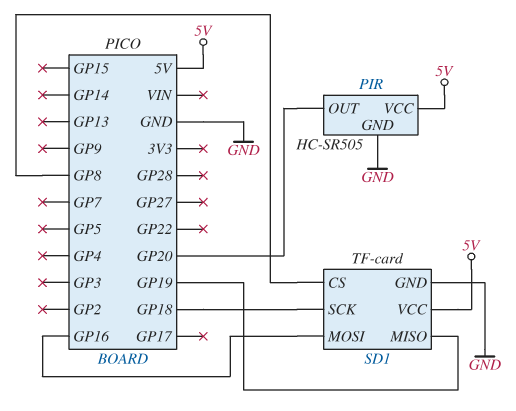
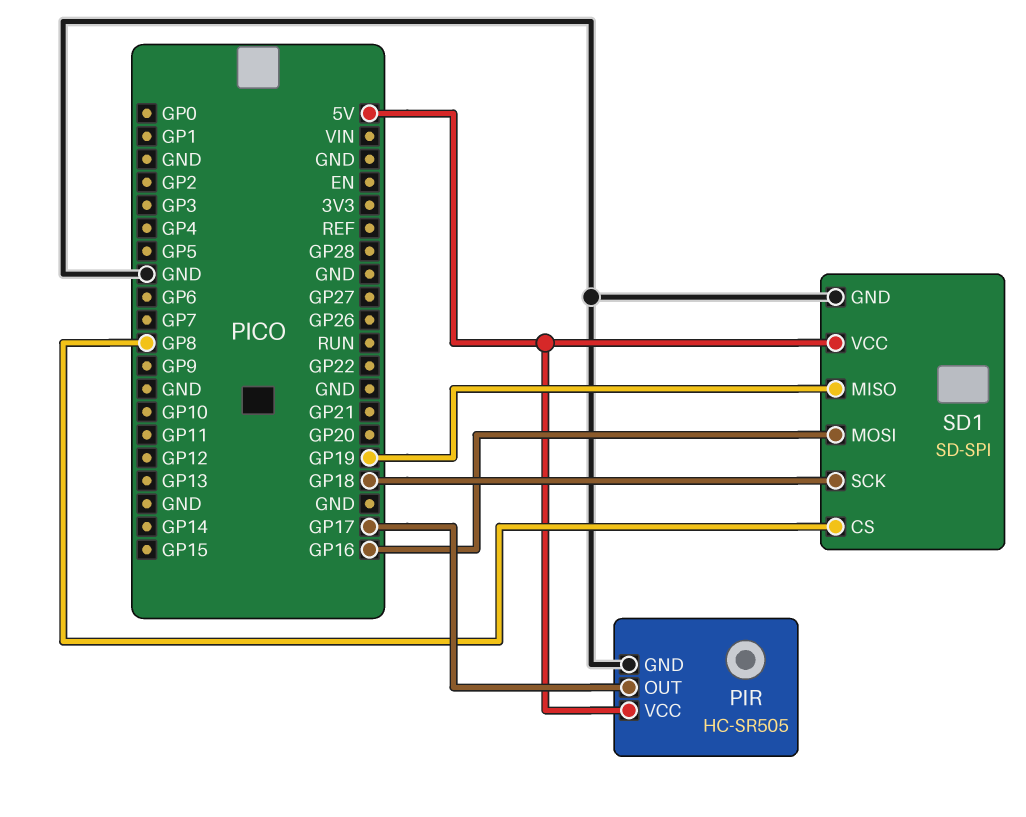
PIR pin OUT: GP20 -> GP17
SD1: TF-card -> SD-SPI

